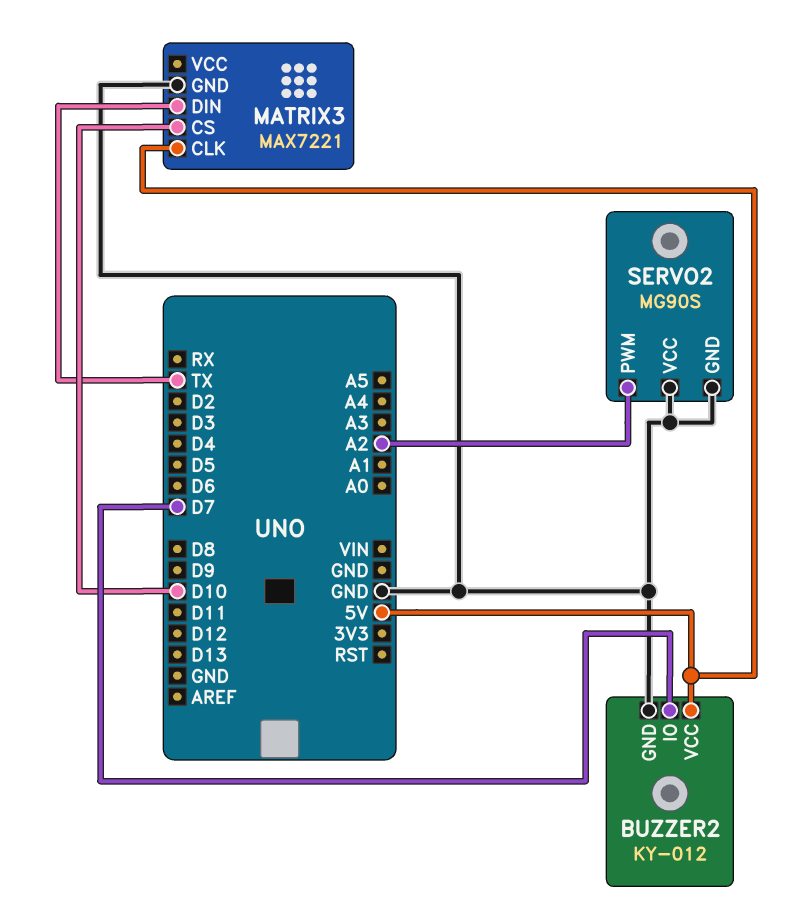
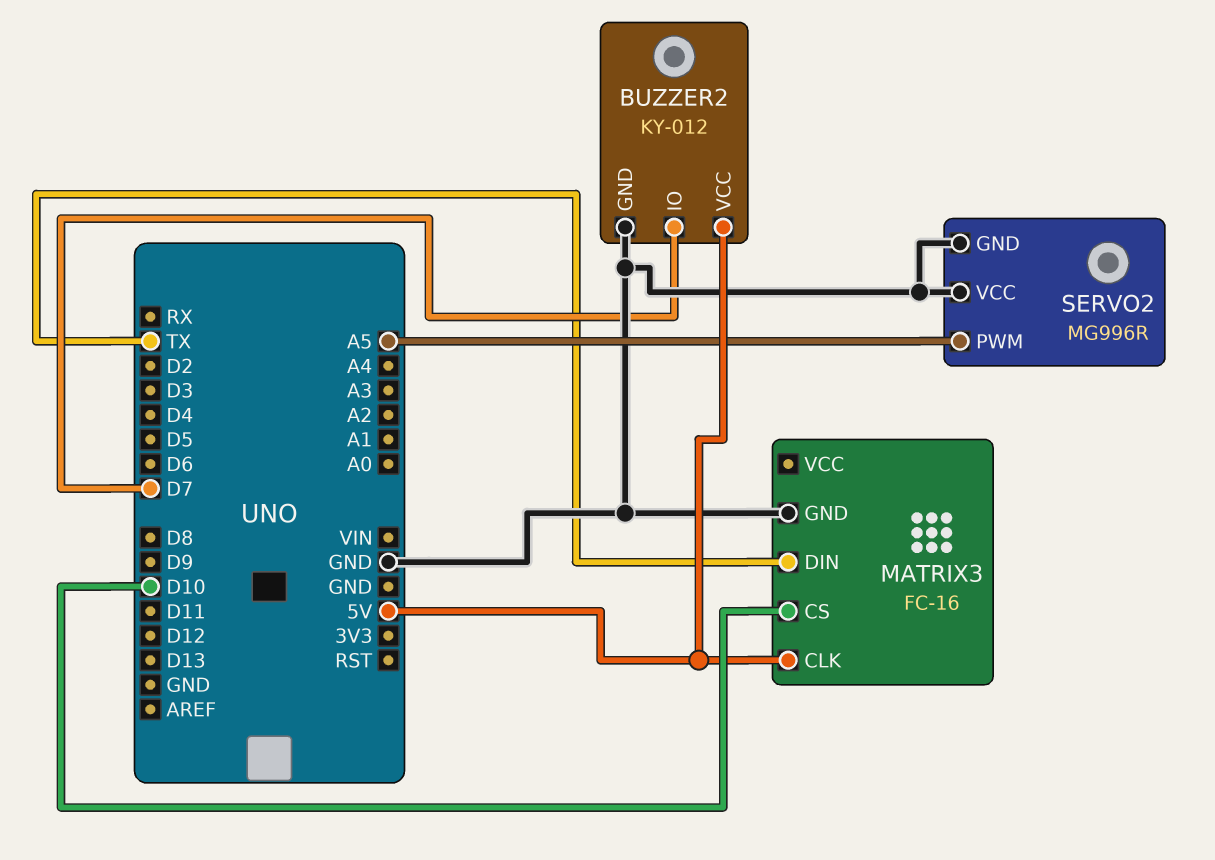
MATRIX3: MAX7221 -> FC-16
SERVO2: MG90S -> MG996R
SERVO2 pin PWM: A2 -> A5

